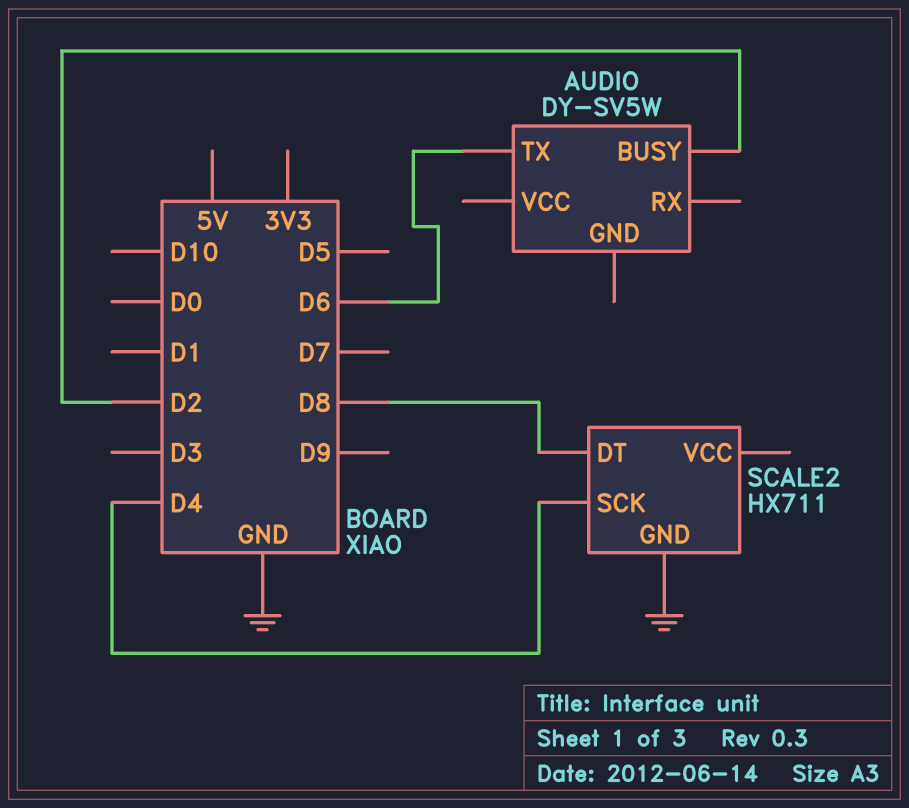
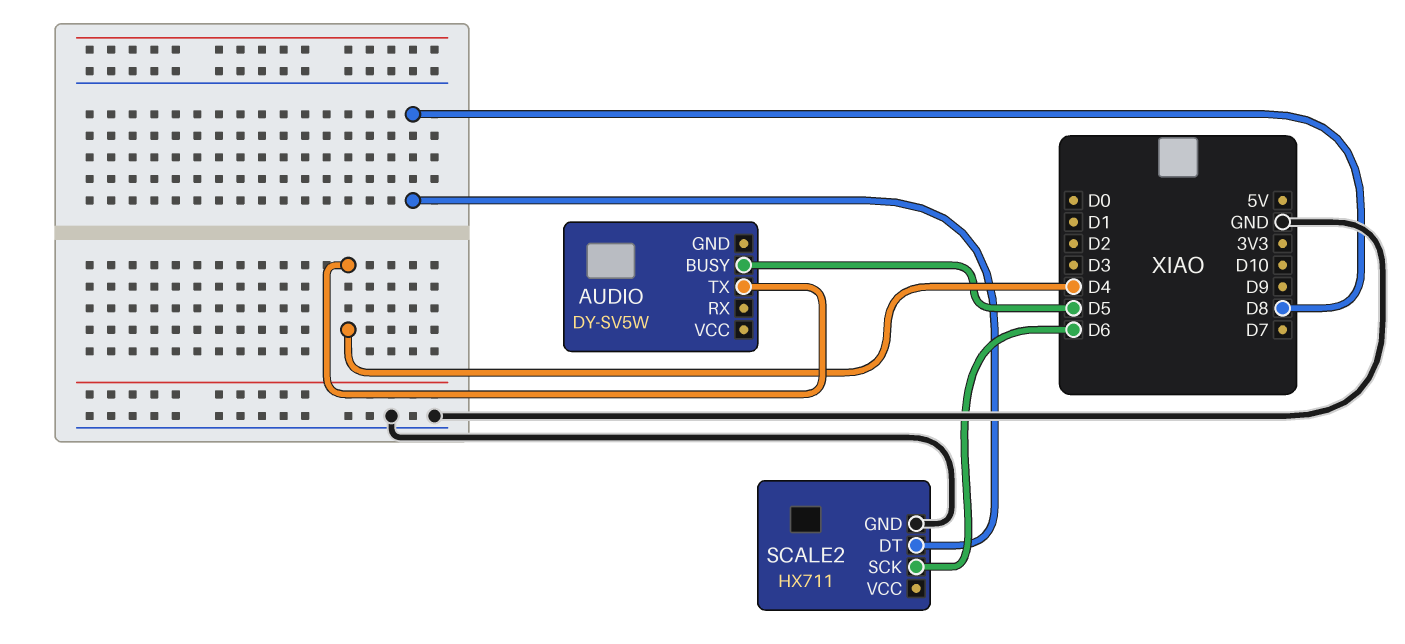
AUDIO pin BUSY: D2 -> D5
AUDIO pin TX: D6 -> D4
SCALE2 pin SCK: D4 -> D6

